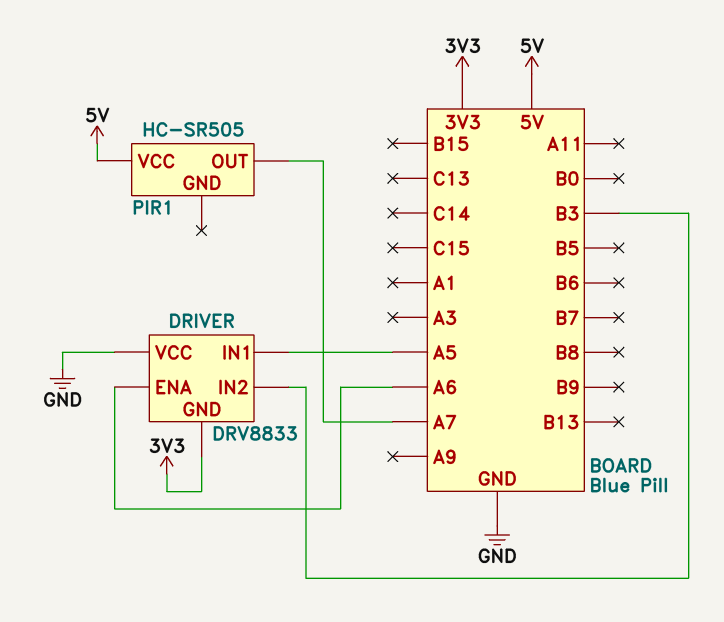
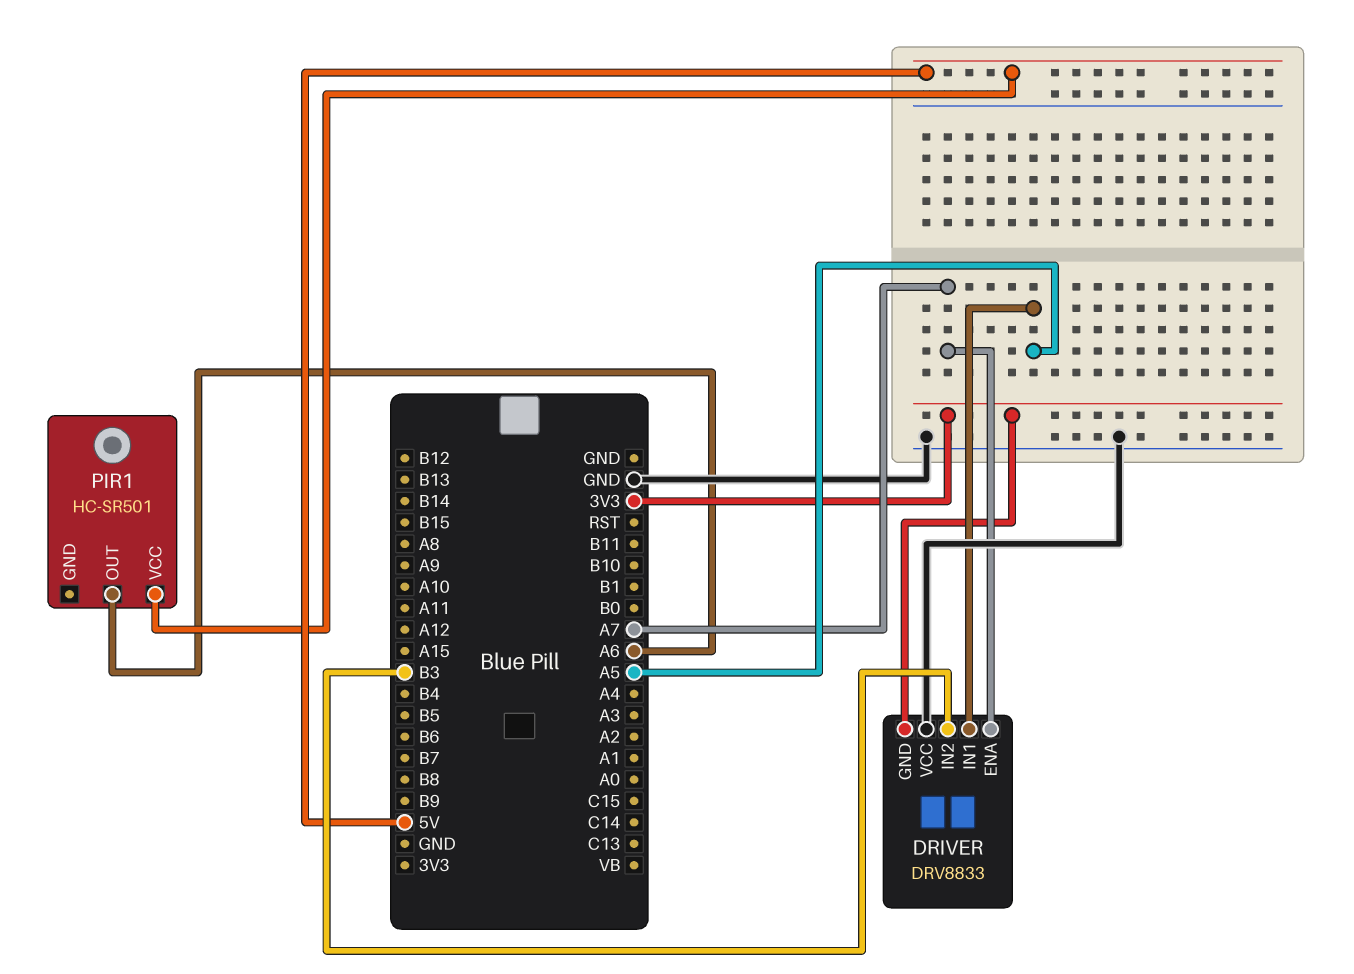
DRIVER pin ENA: A6 -> A7
PIR1: HC-SR505 -> HC-SR501
PIR1 pin OUT: A7 -> A6

